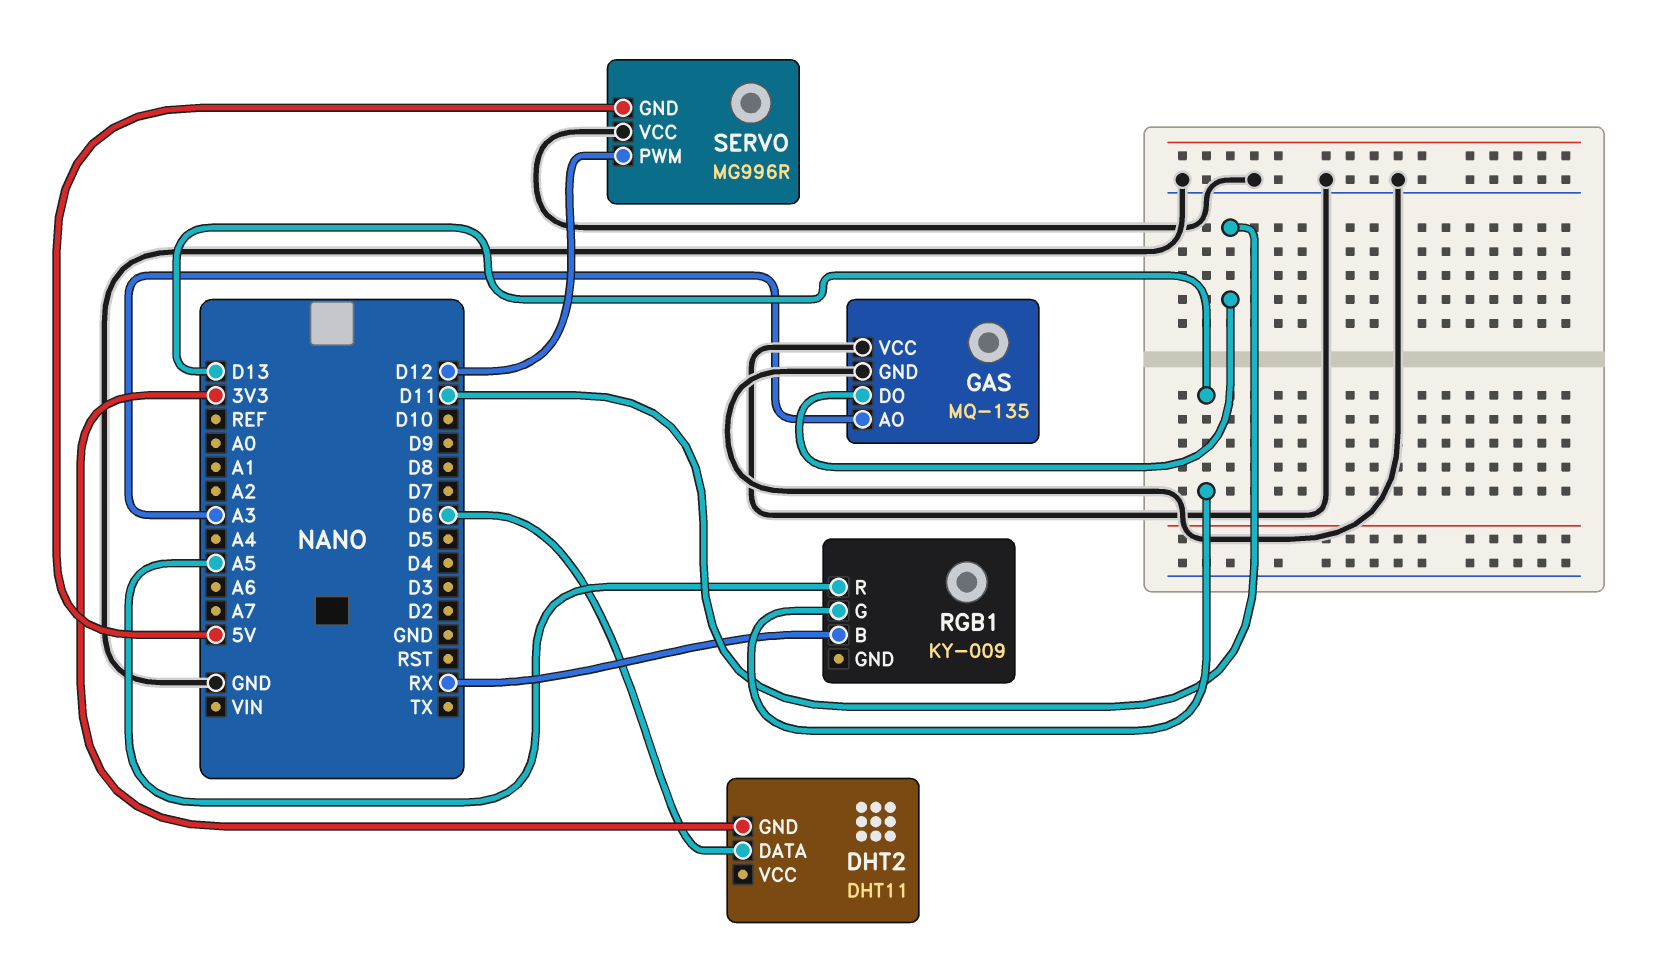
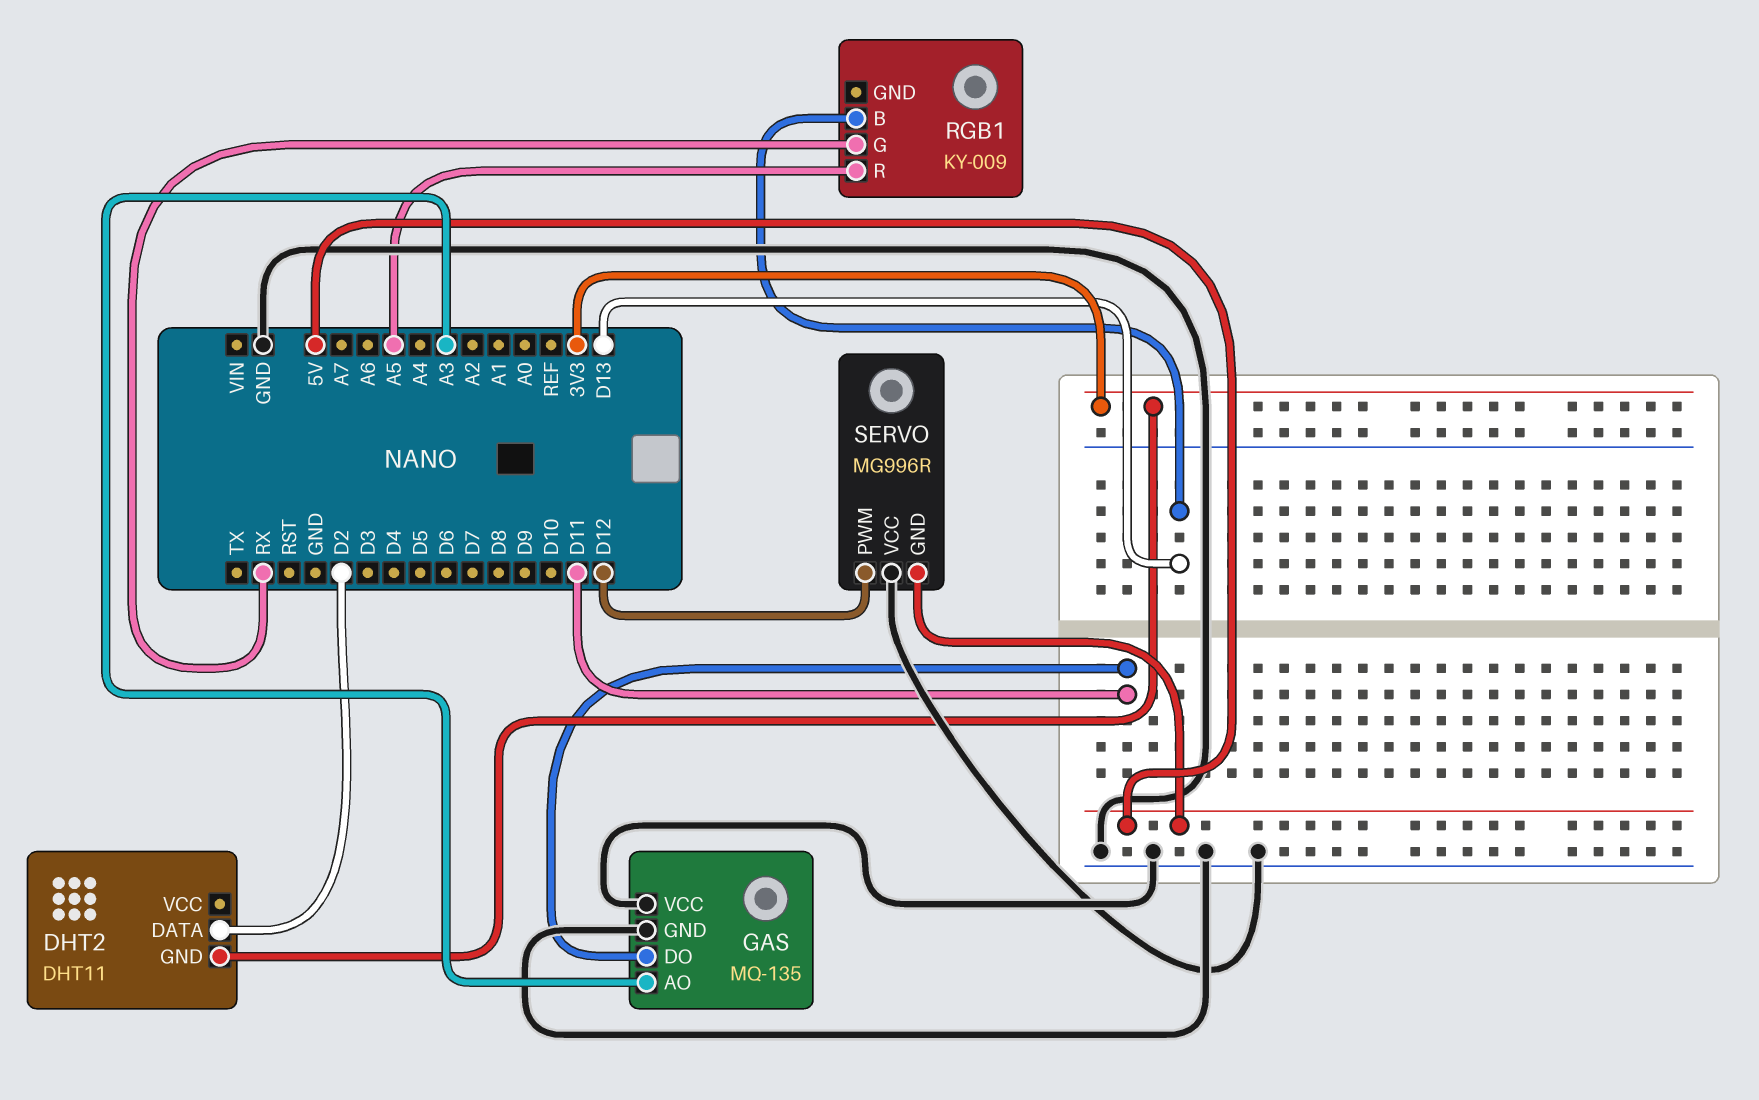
DHT2 pin DATA: D6 -> D2
RGB1 pin B: RX -> D13
RGB1 pin G: D13 -> RX

